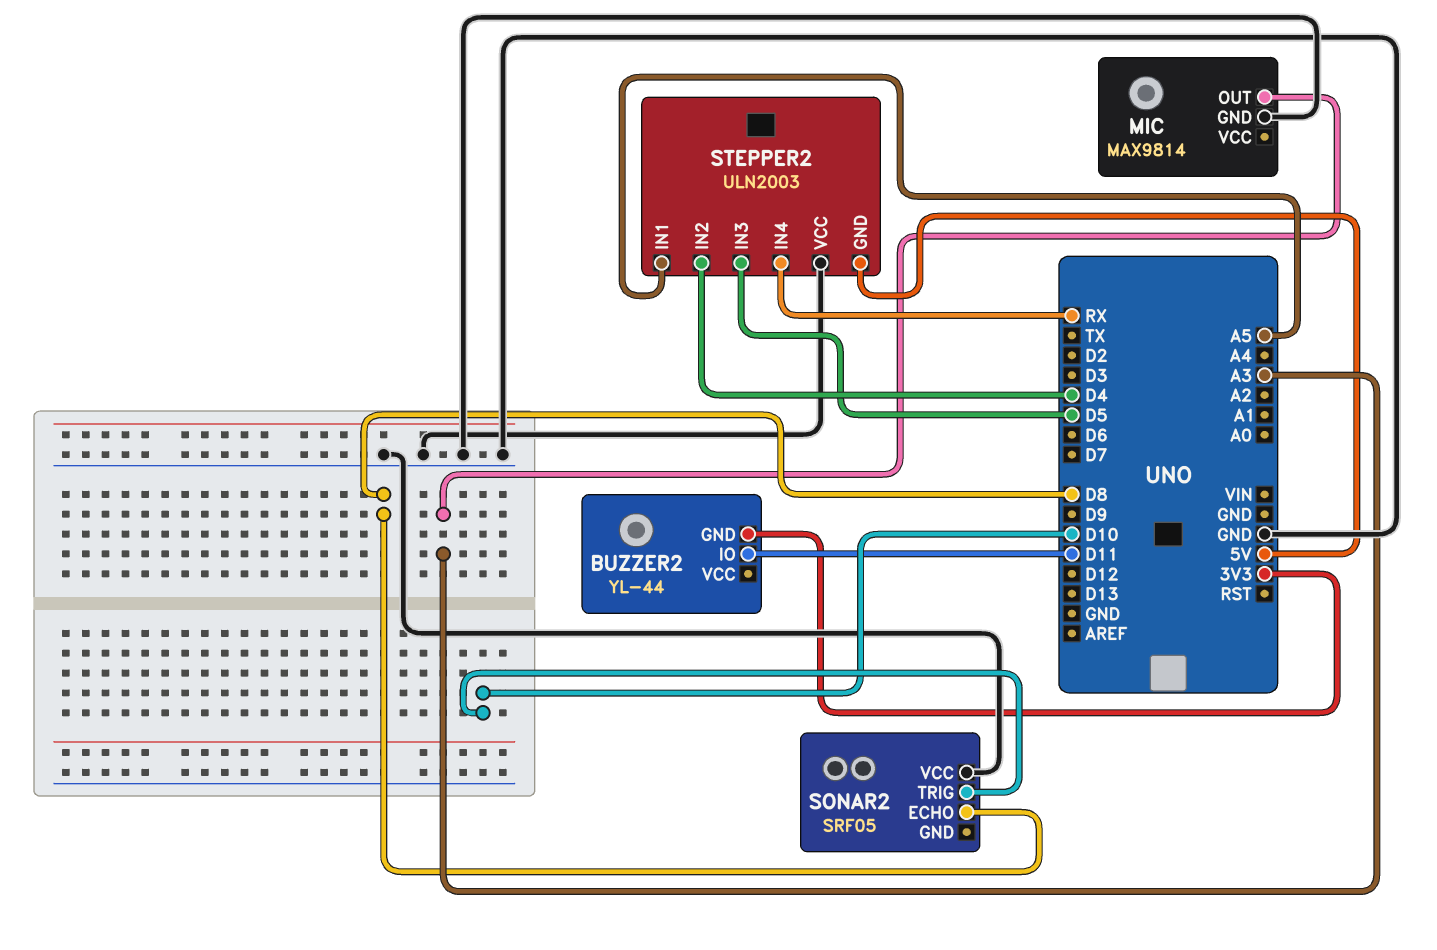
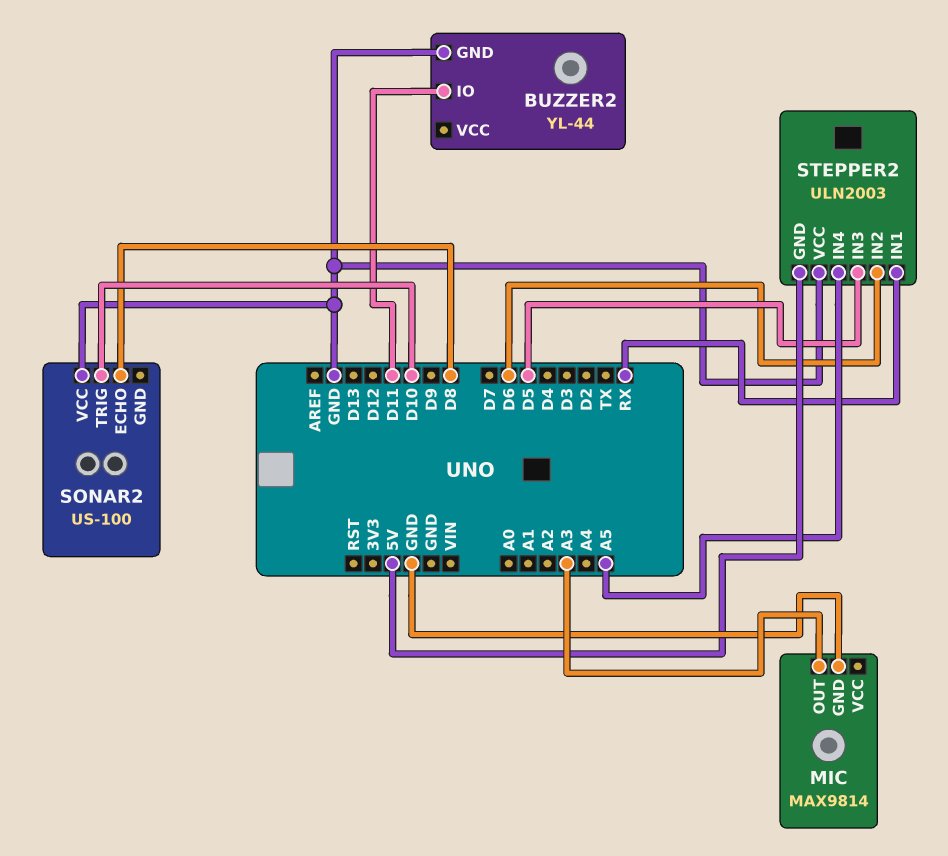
BUZZER2 pin GND: 3V3 -> GND
SONAR2: SRF05 -> US-100
STEPPER2 pin IN1: A5 -> RX
STEPPER2 pin IN2: D4 -> D6
STEPPER2 pin IN4: RX -> A5

